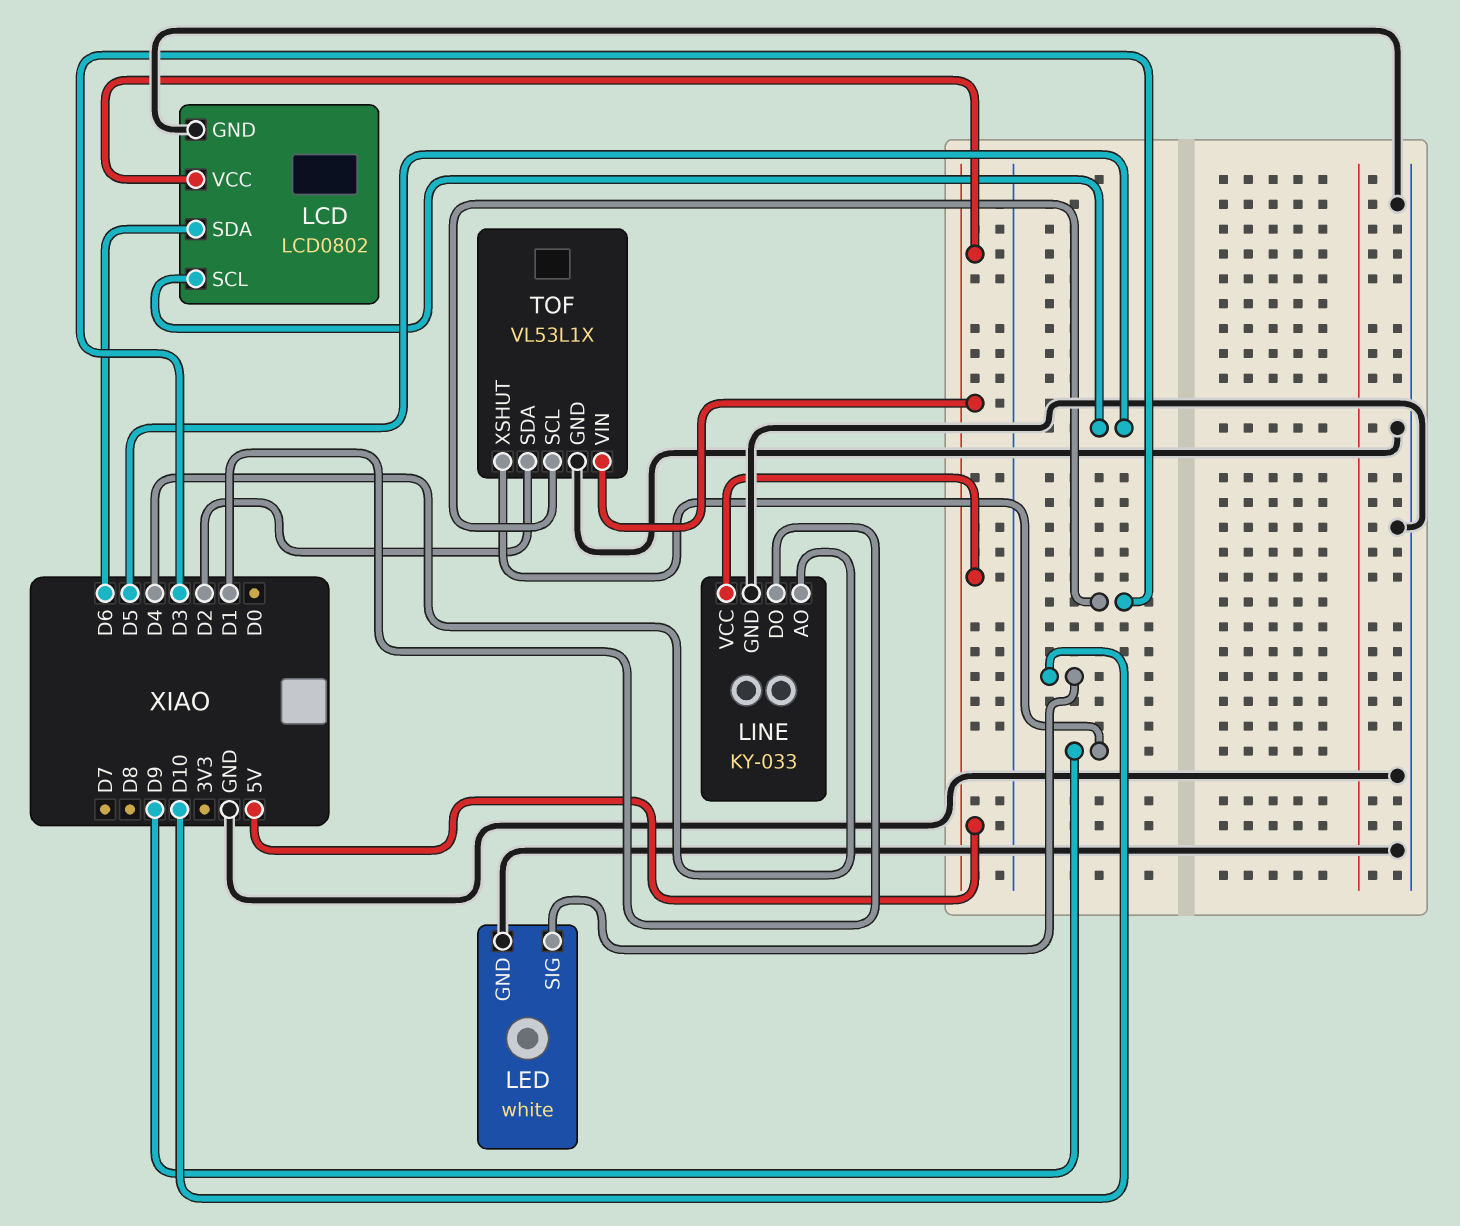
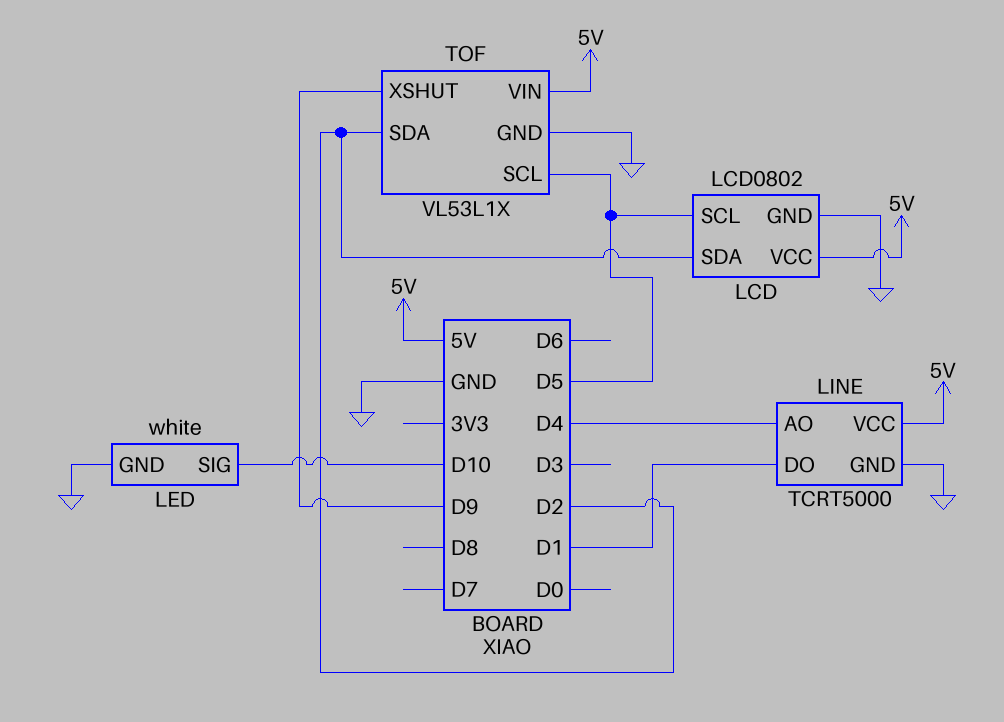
LCD pin SDA: D6 -> D2
LINE: KY-033 -> TCRT5000
TOF pin SCL: D3 -> D5

